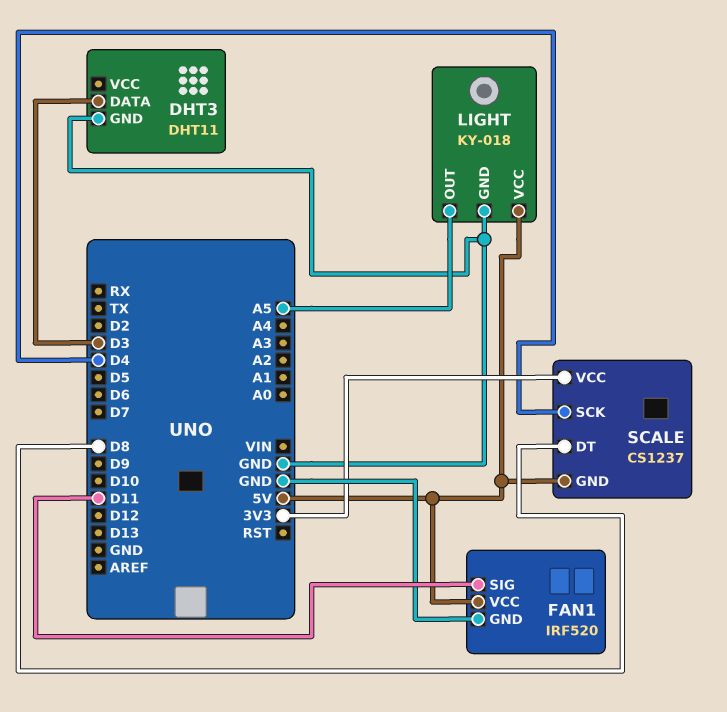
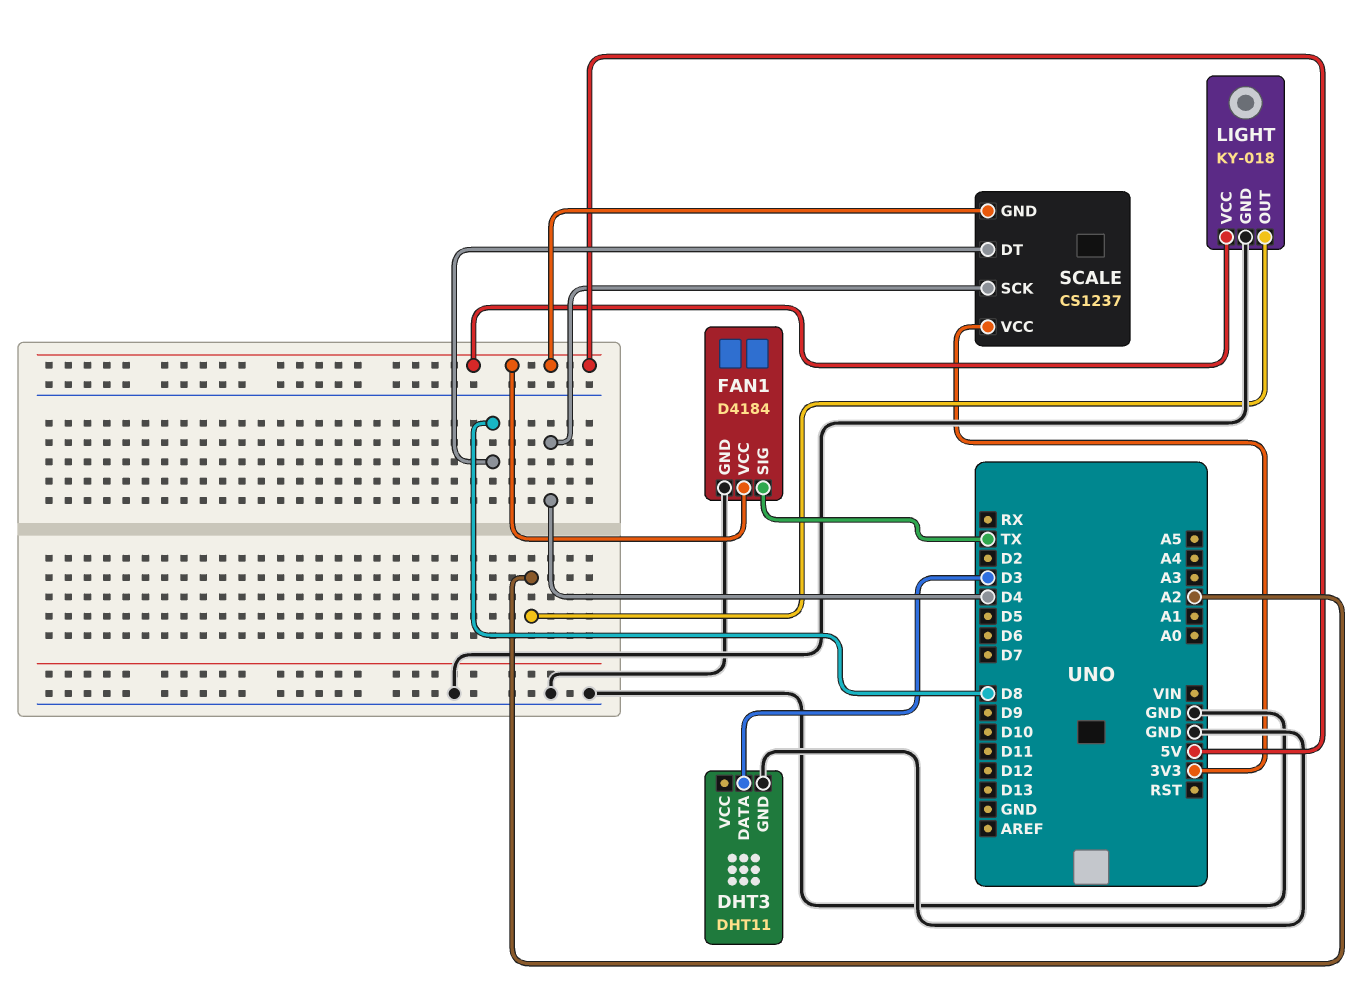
FAN1: IRF520 -> D4184
FAN1 pin SIG: D11 -> TX
LIGHT pin OUT: A5 -> A2

